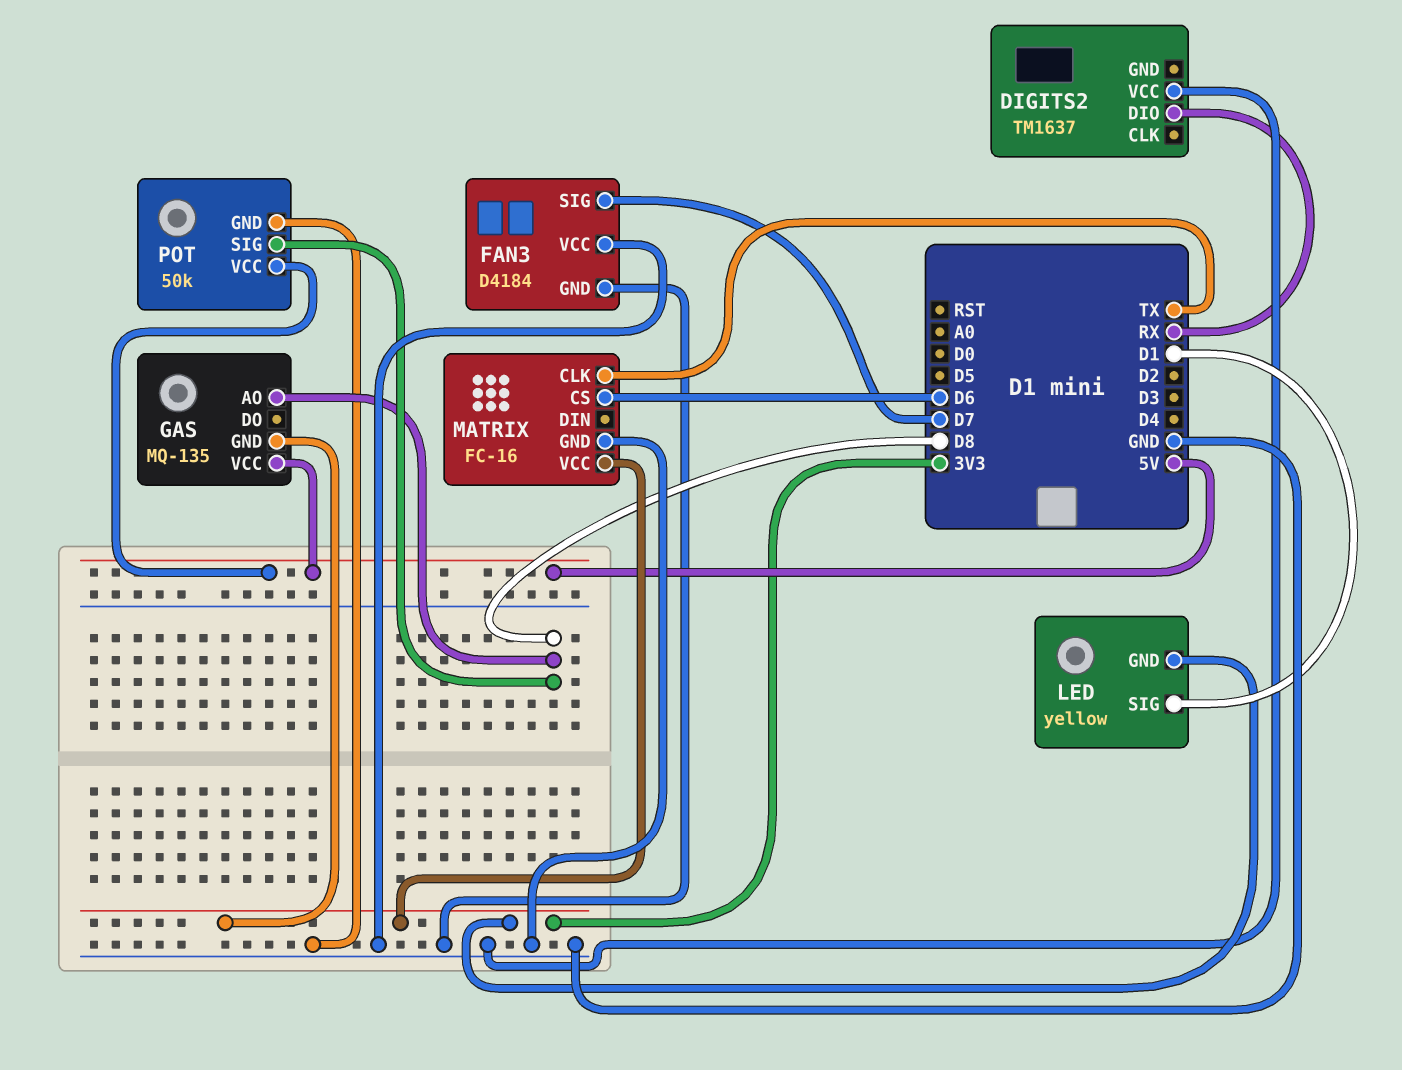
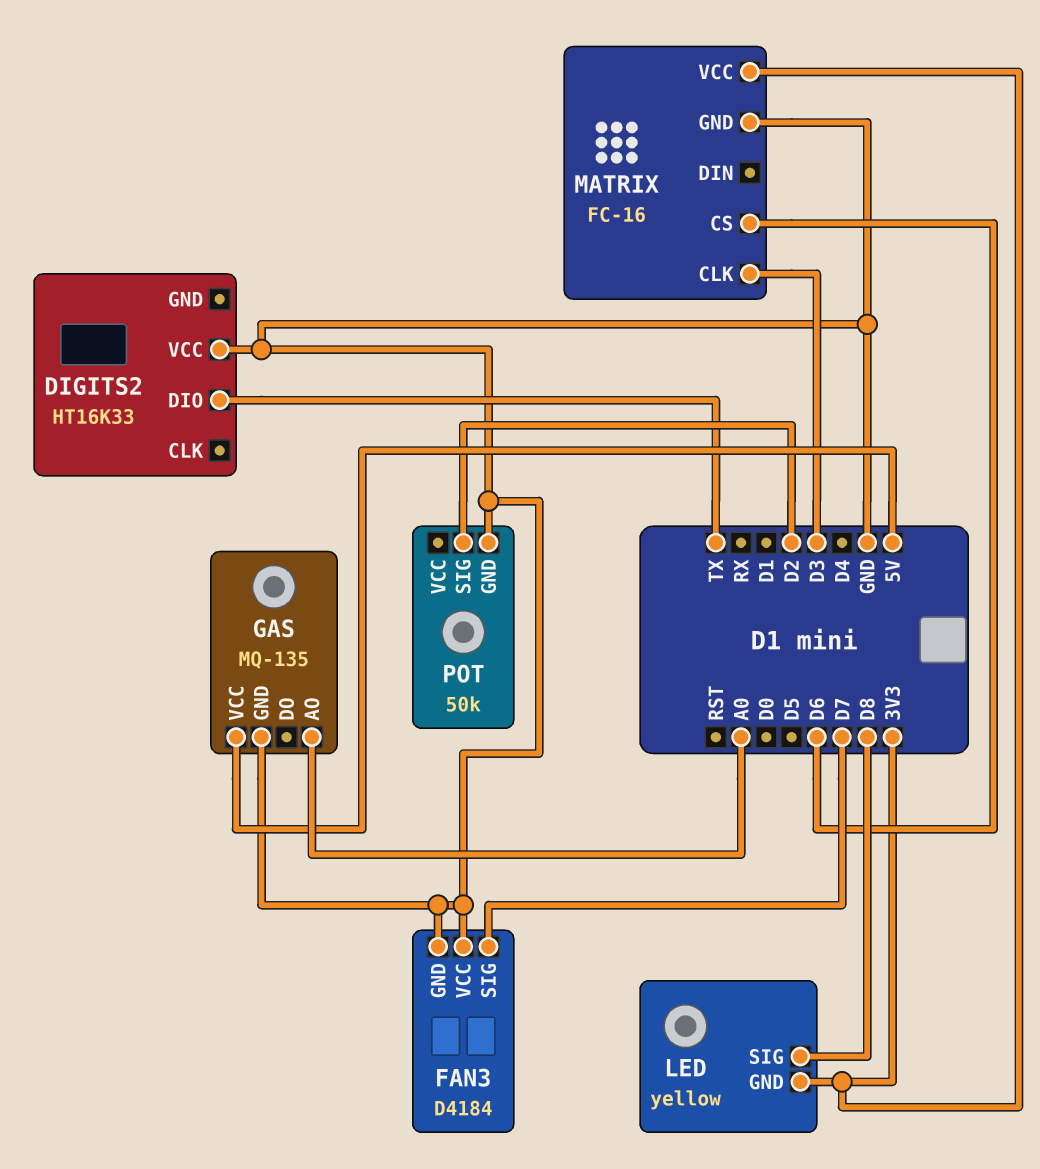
DIGITS2: TM1637 -> HT16K33
DIGITS2 pin DIO: RX -> TX
GAS pin AO: D8 -> A0
GAS pin GND: 3V3 -> GND
LED pin SIG: D1 -> D8
MATRIX pin CLK: TX -> D3
POT pin SIG: D8 -> D2
POT pin VCC: 5V -> none

